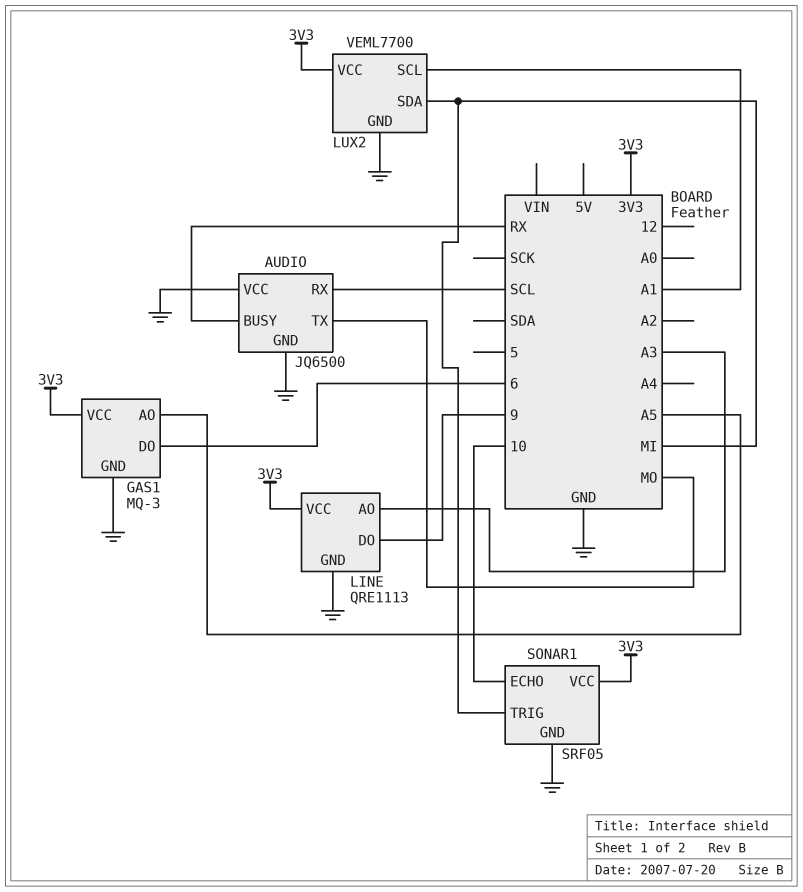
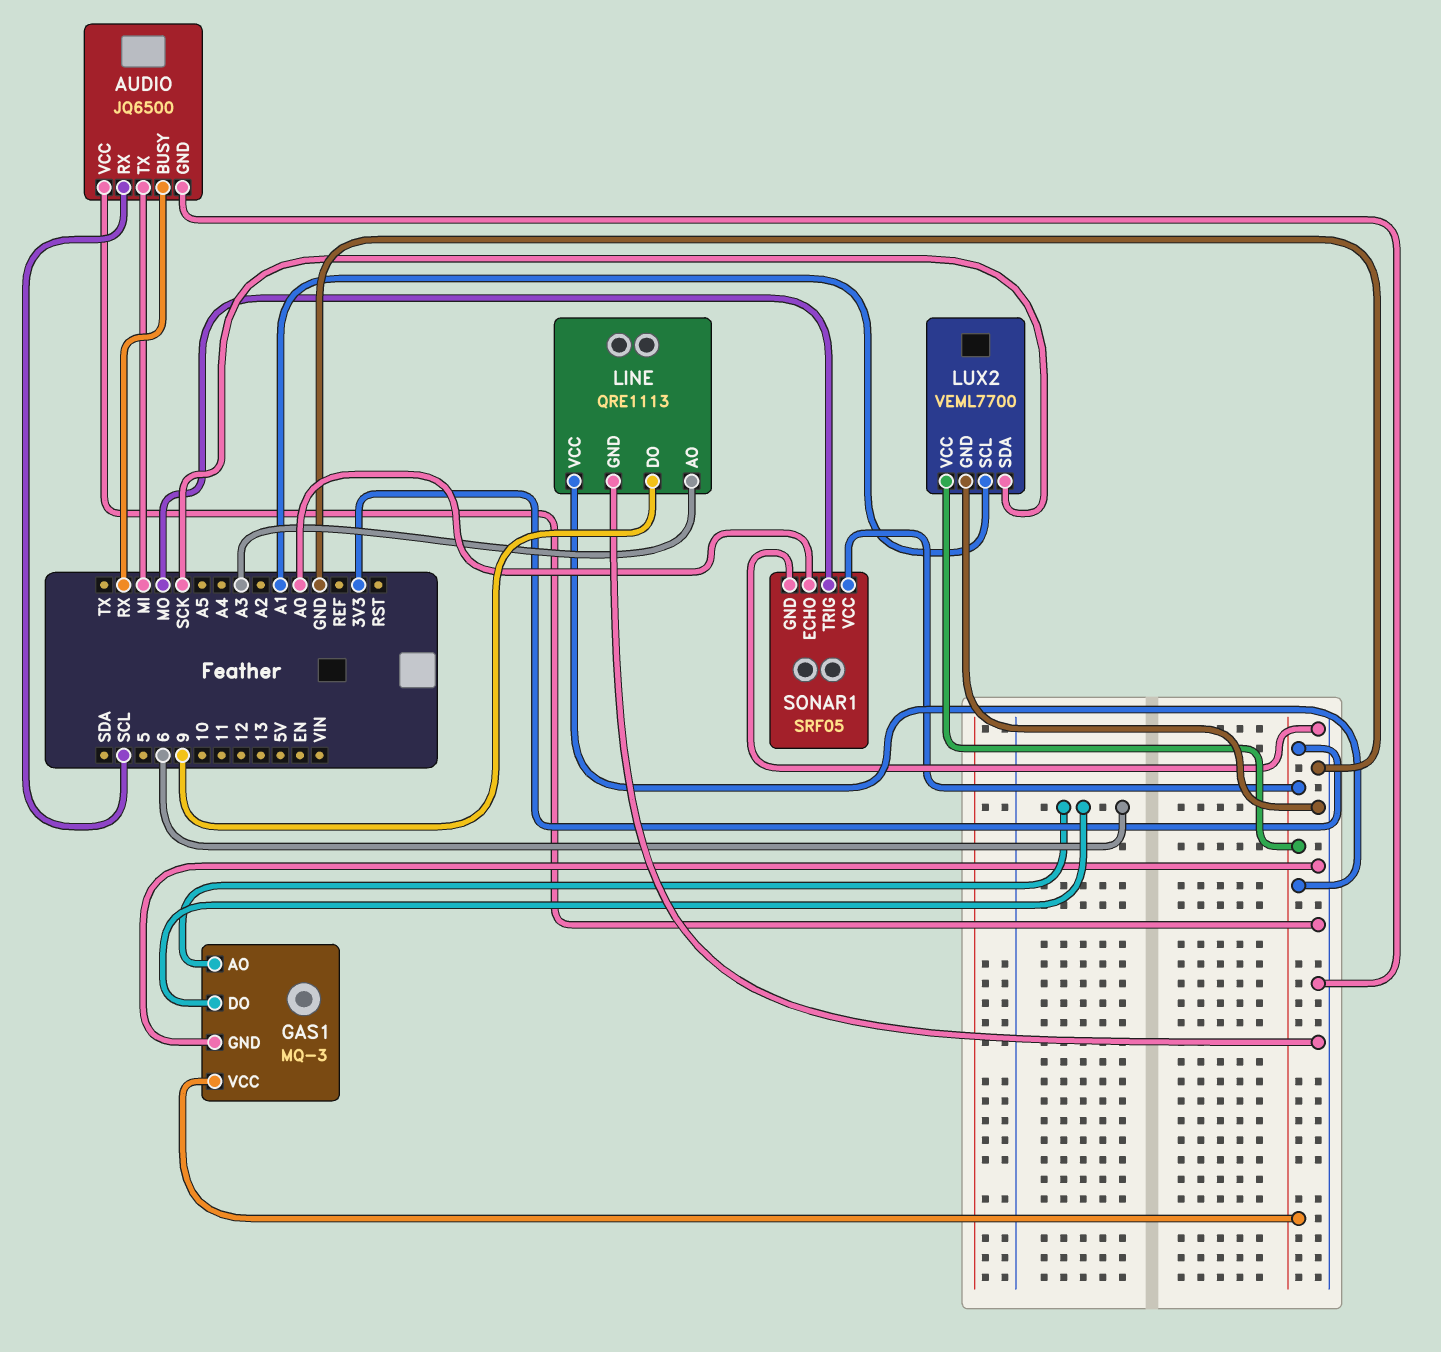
AUDIO pin TX: MO -> MI
GAS1 pin AO: A5 -> 6
LUX2 pin SDA: MI -> SCK
SONAR1 pin ECHO: 10 -> A0
SONAR1 pin TRIG: MI -> MO

